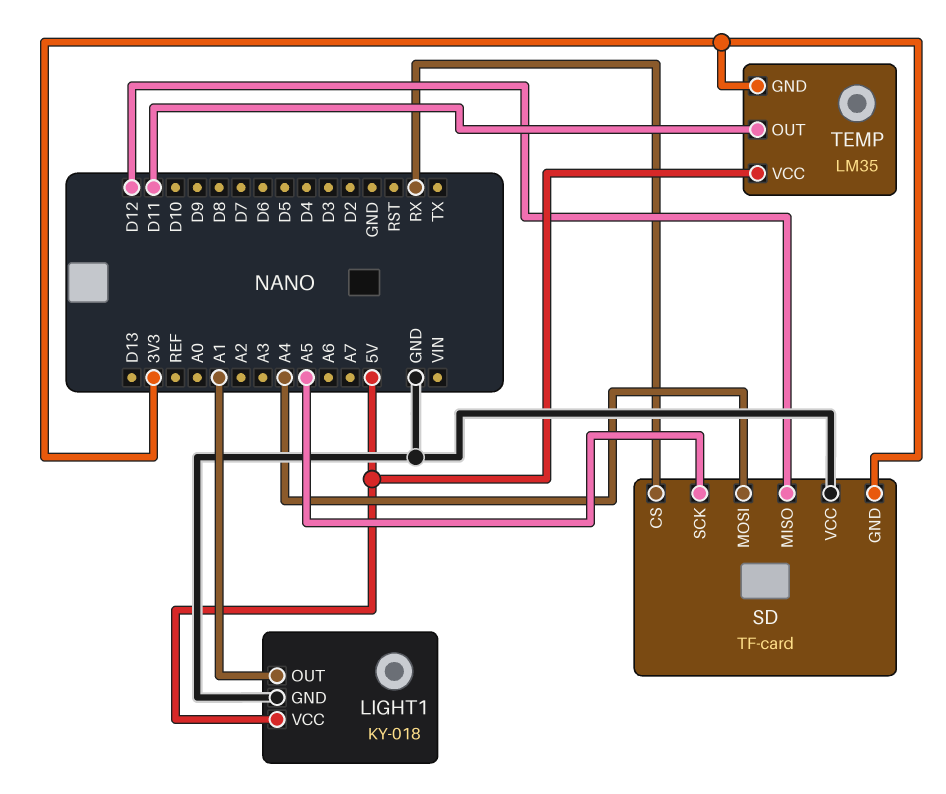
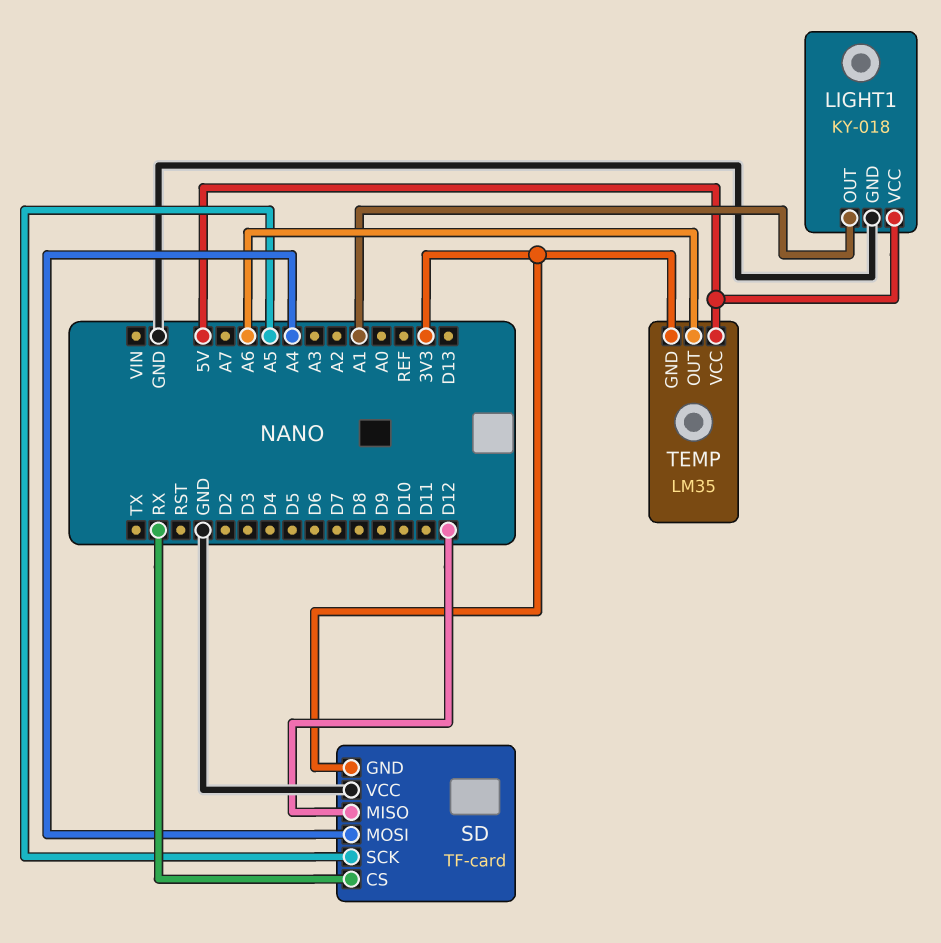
TEMP pin OUT: D11 -> A6

